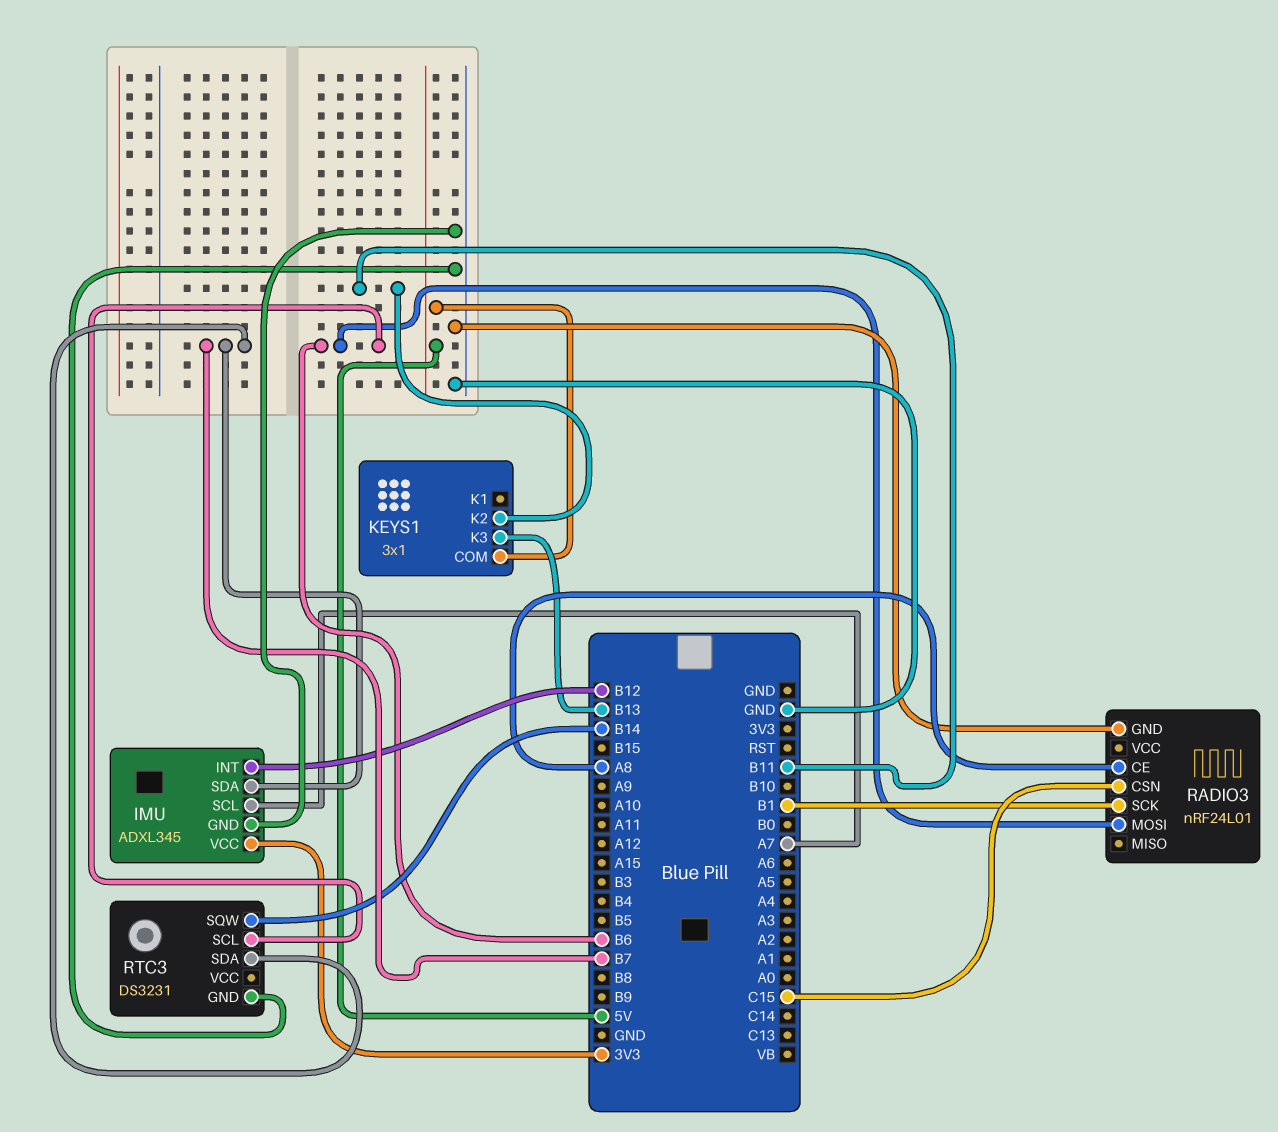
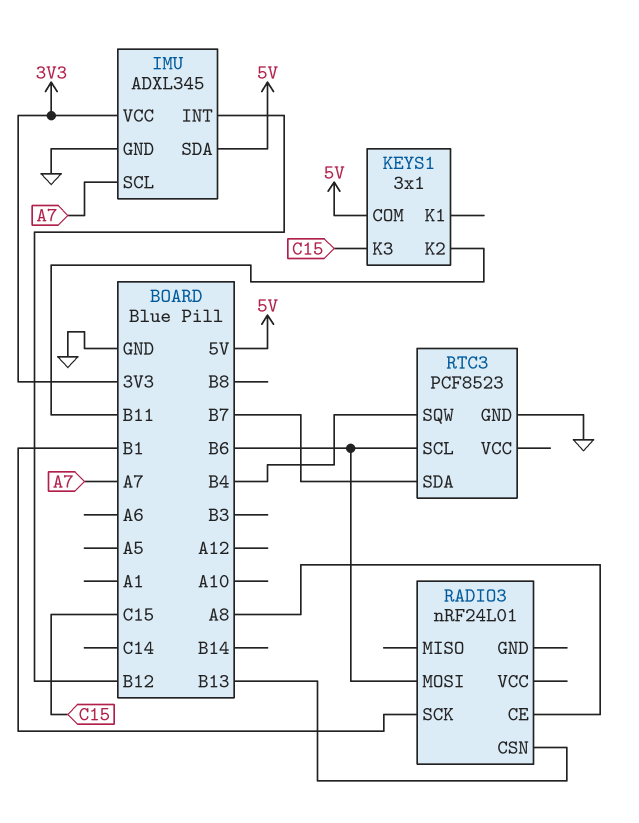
IMU pin SDA: B7 -> 5V
KEYS1 pin K3: B13 -> C15
RADIO3 pin CSN: C15 -> B13
RADIO3 pin GND: GND -> none
RTC3: DS3231 -> PCF8523
RTC3 pin SQW: B14 -> B4

